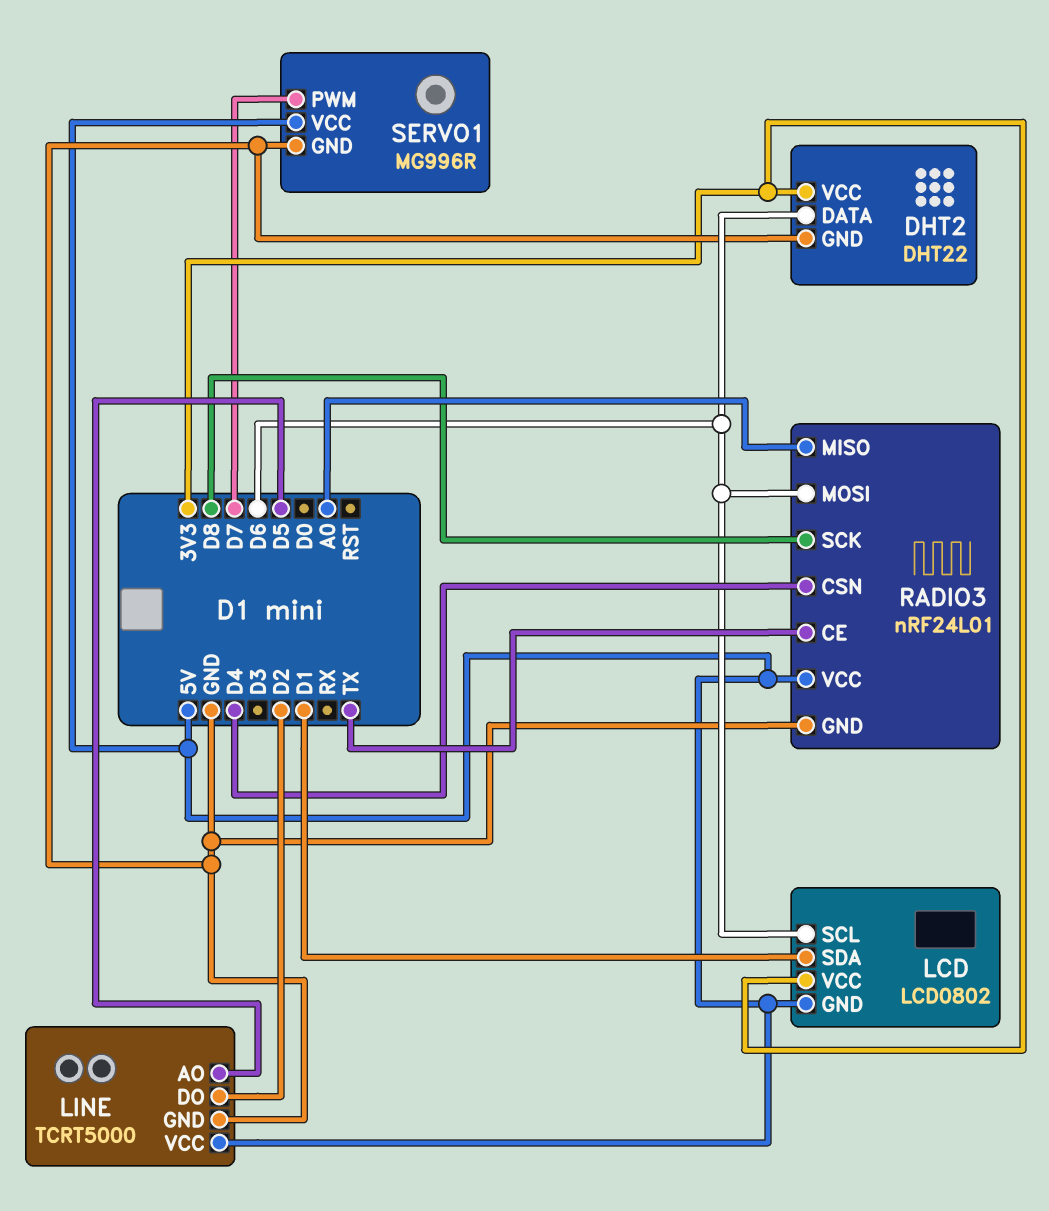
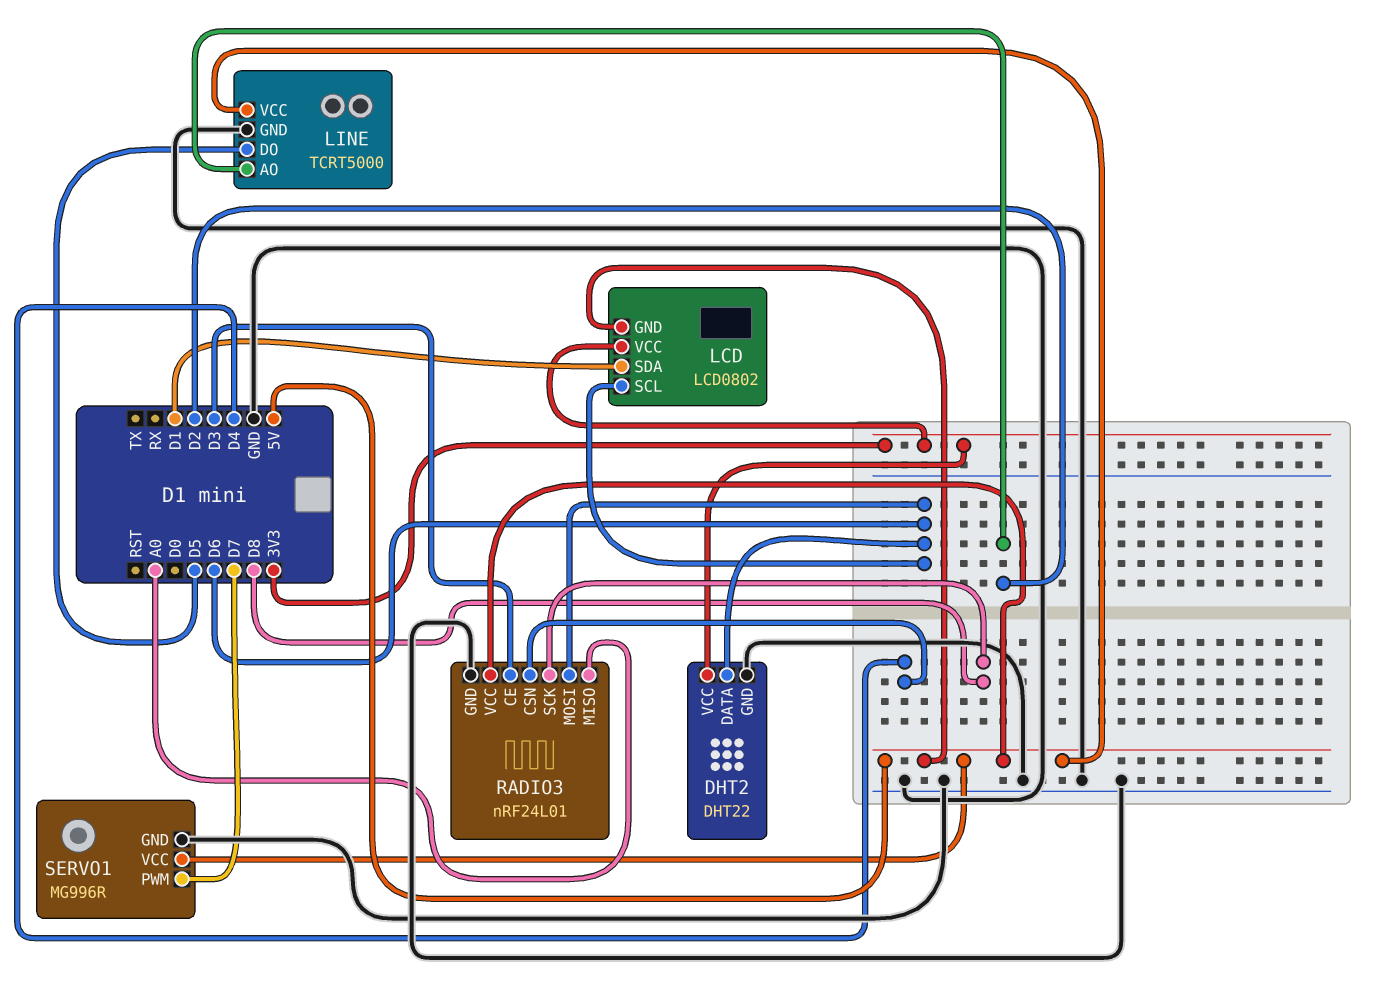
LINE pin AO: D5 -> D2
LINE pin DO: D2 -> D5
RADIO3 pin CE: TX -> D3

